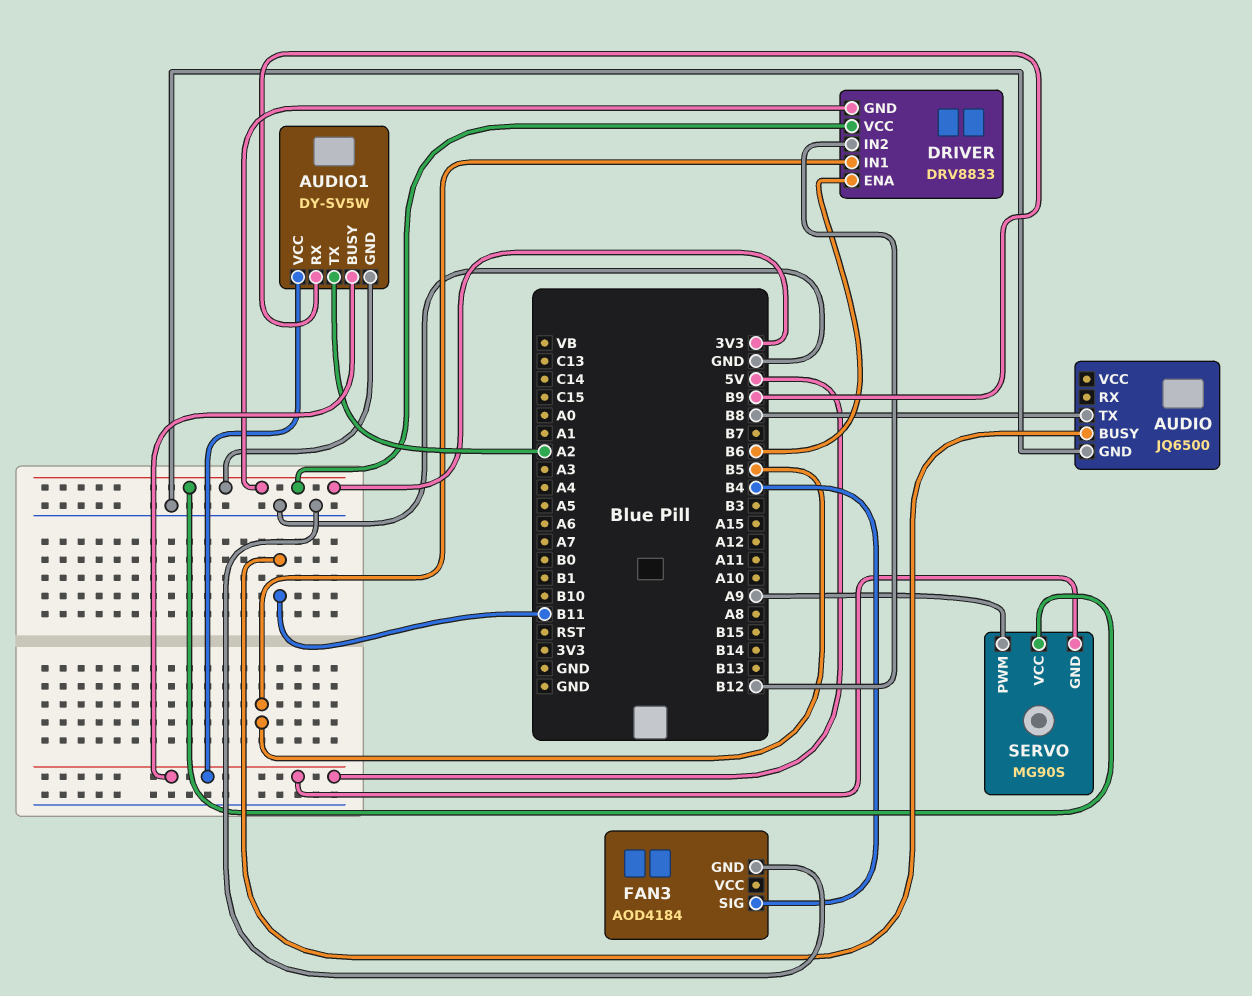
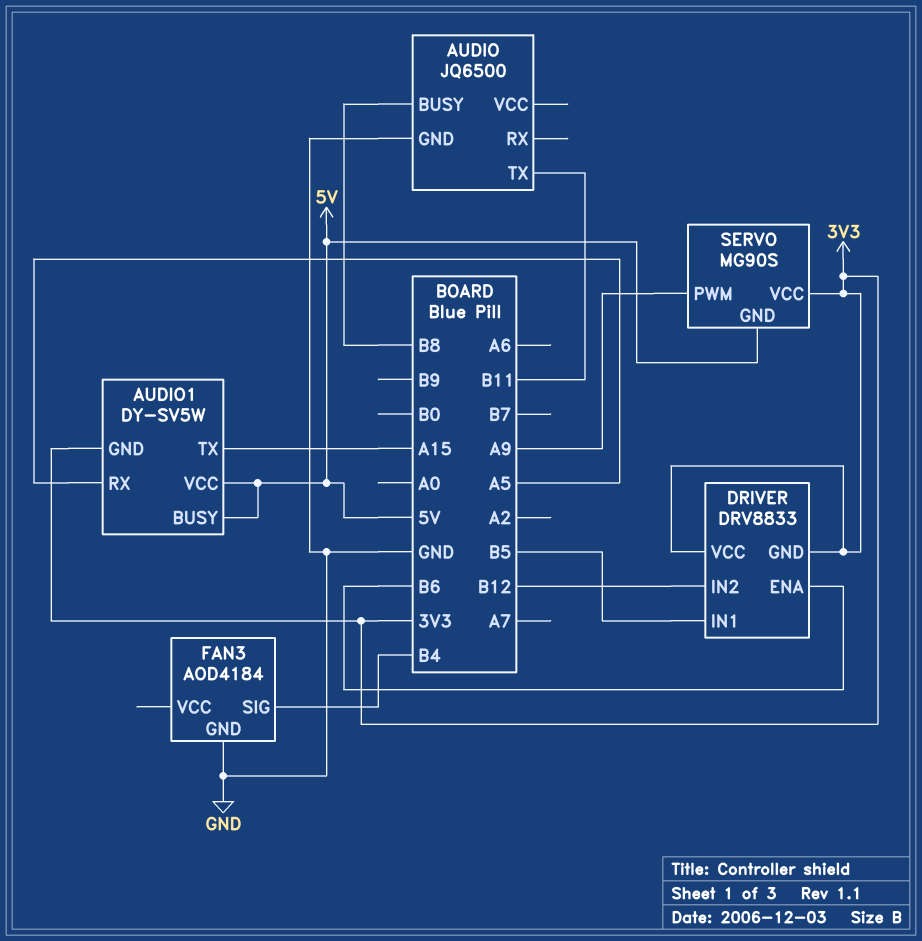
AUDIO pin BUSY: B11 -> B8
AUDIO pin TX: B8 -> B11
AUDIO1 pin RX: B9 -> A5
AUDIO1 pin TX: A2 -> A15

